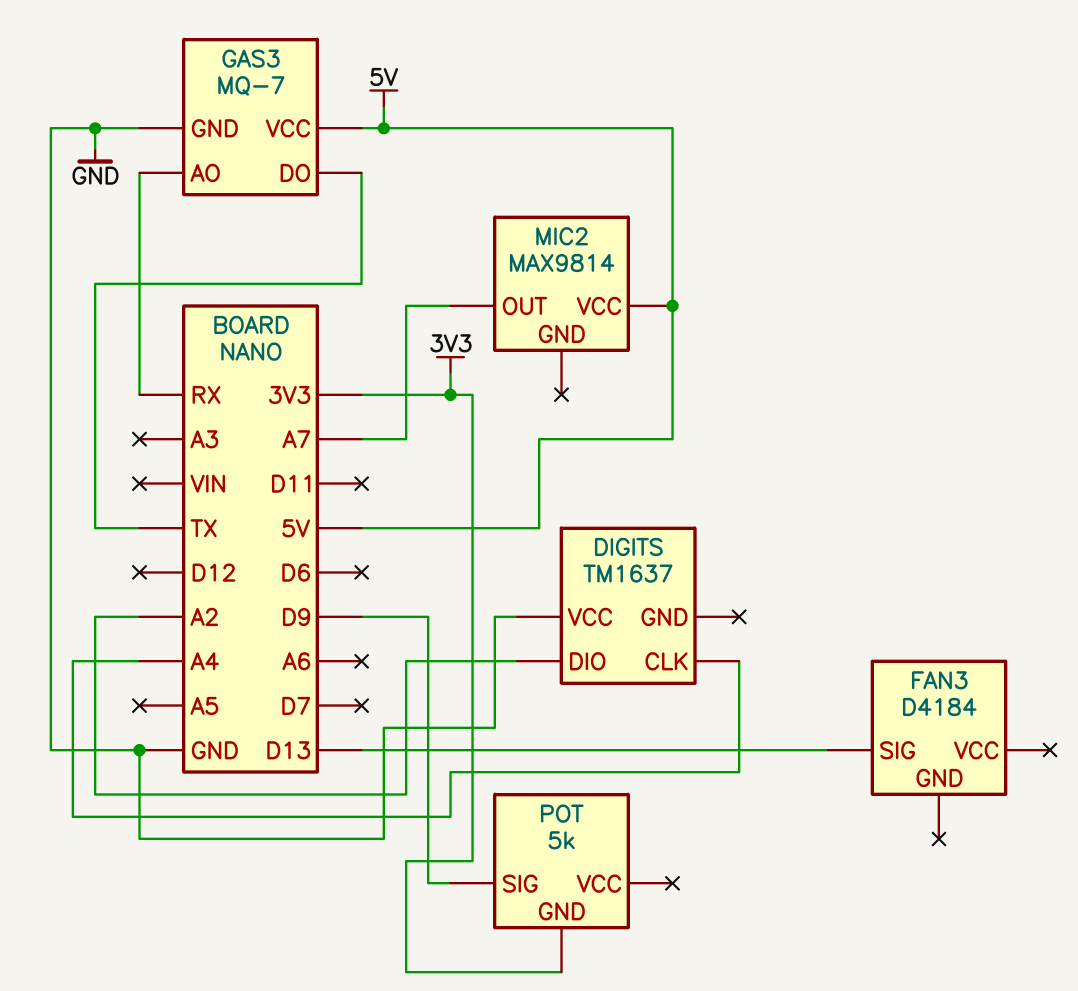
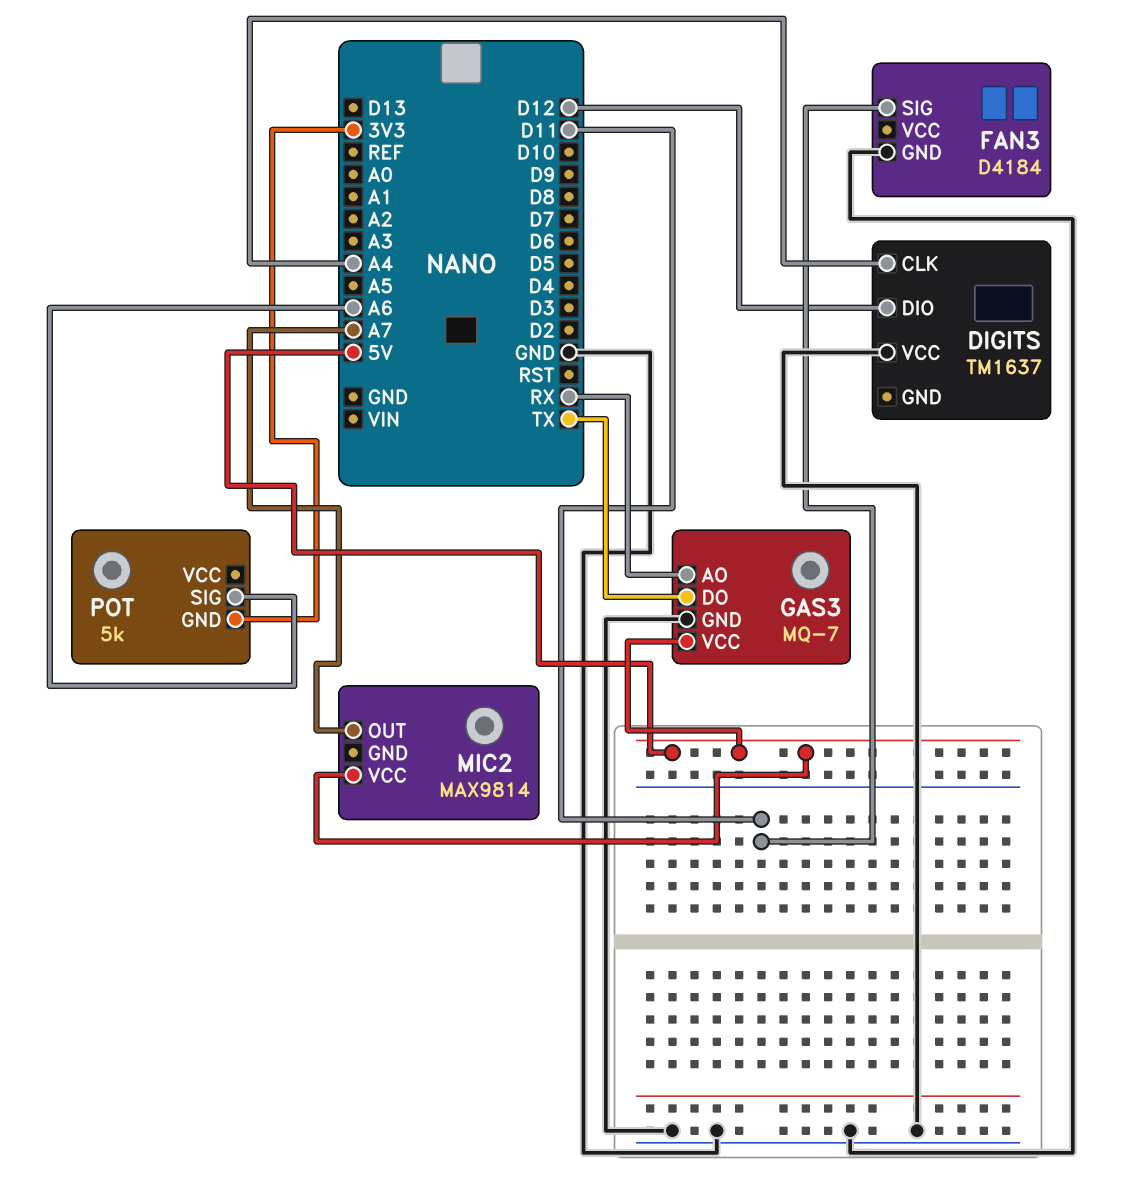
DIGITS pin DIO: A2 -> D12
FAN3 pin GND: none -> GND
FAN3 pin SIG: D13 -> D11
POT pin SIG: D9 -> A6

